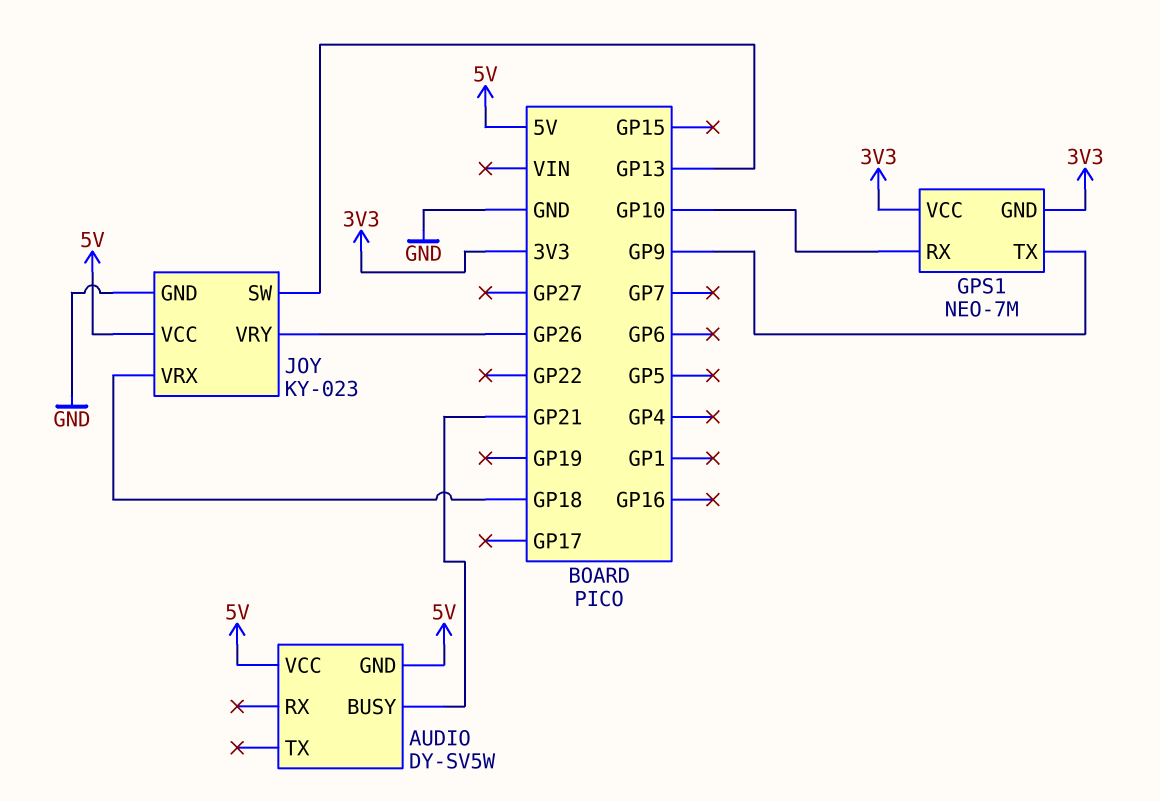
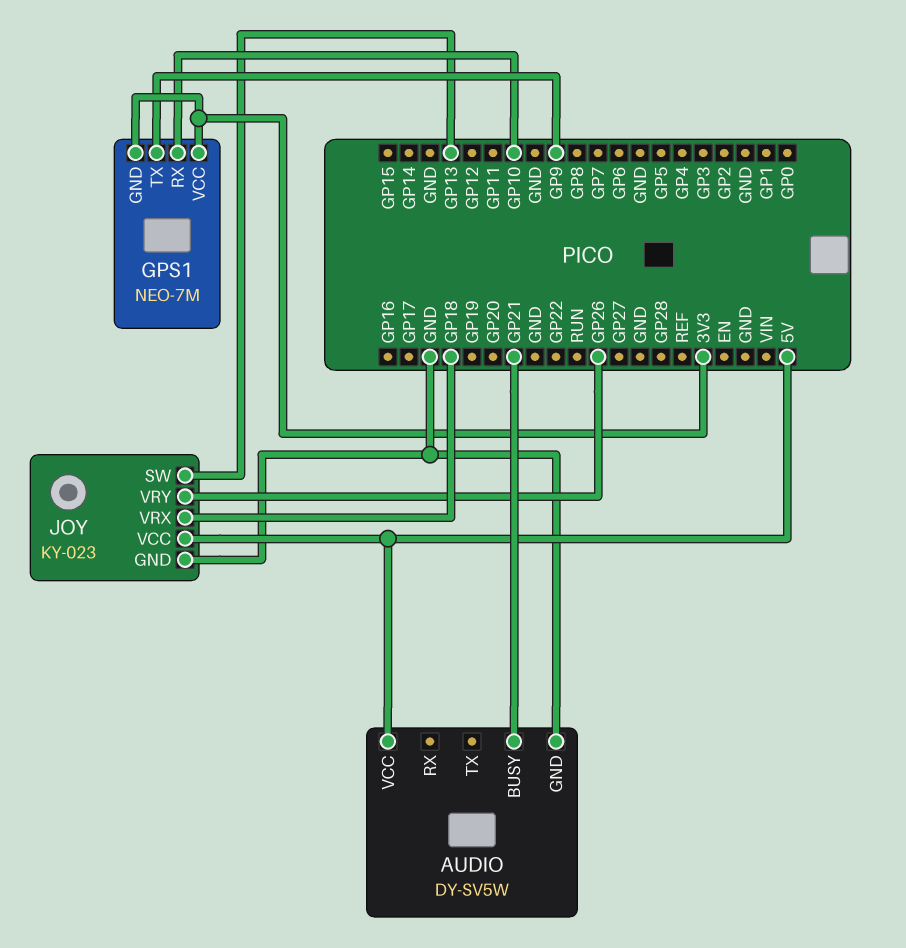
AUDIO pin GND: 5V -> GND

